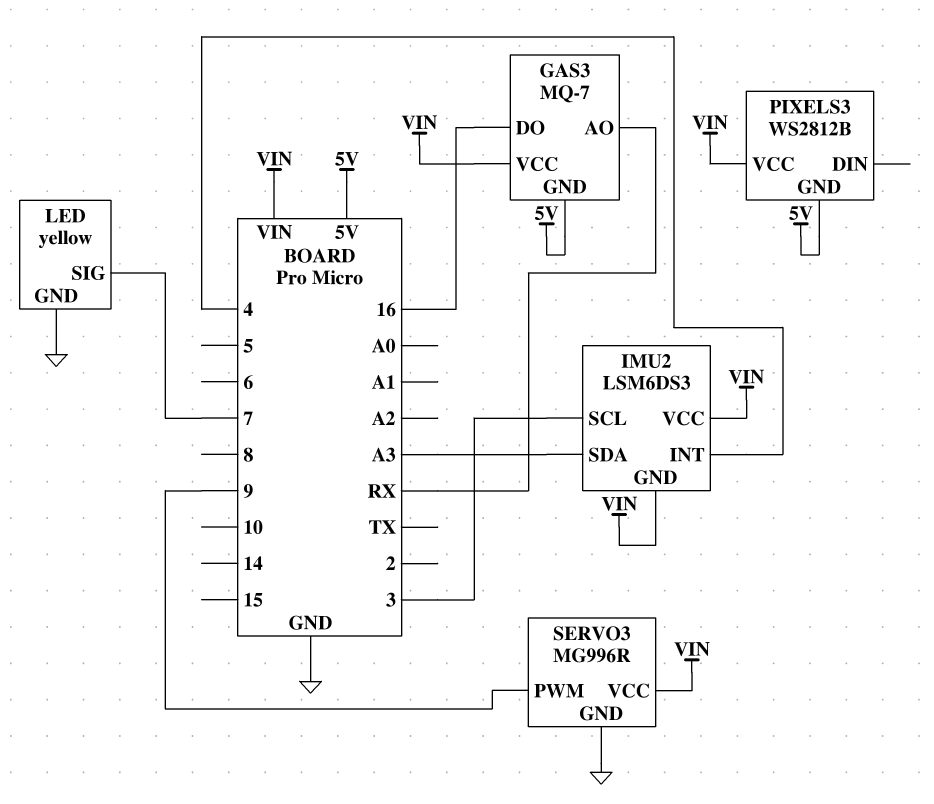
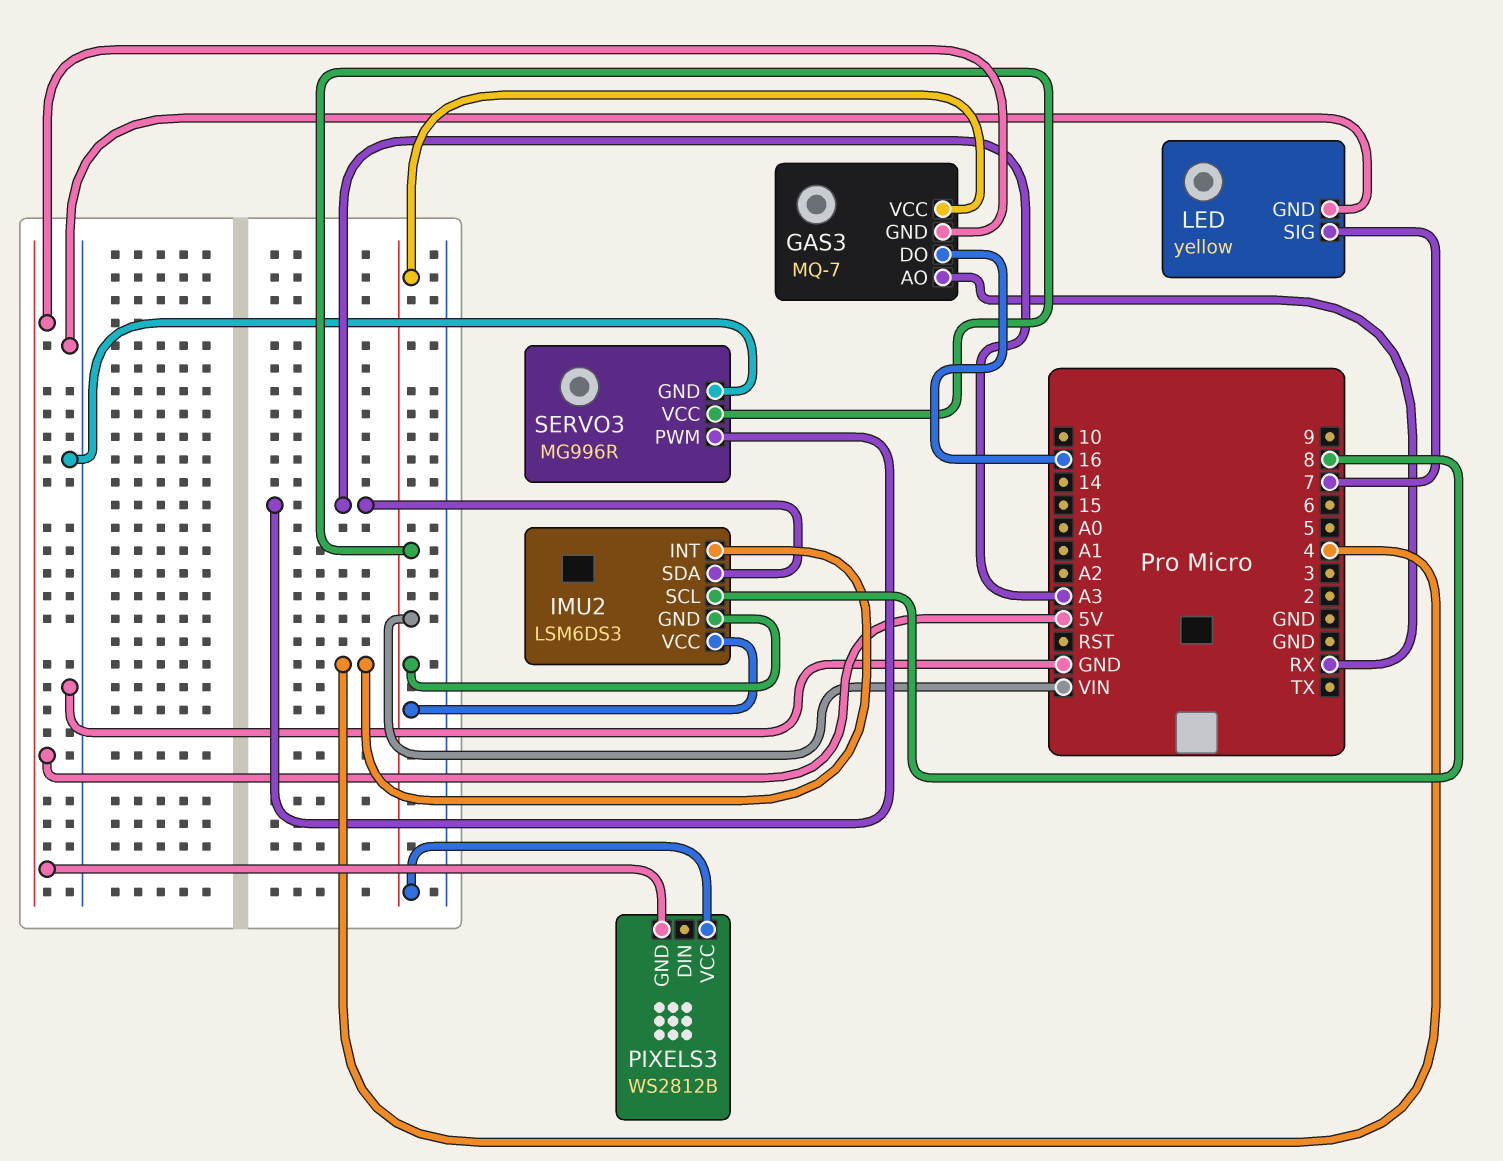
IMU2 pin SCL: 3 -> 8
SERVO3 pin PWM: 9 -> A3

